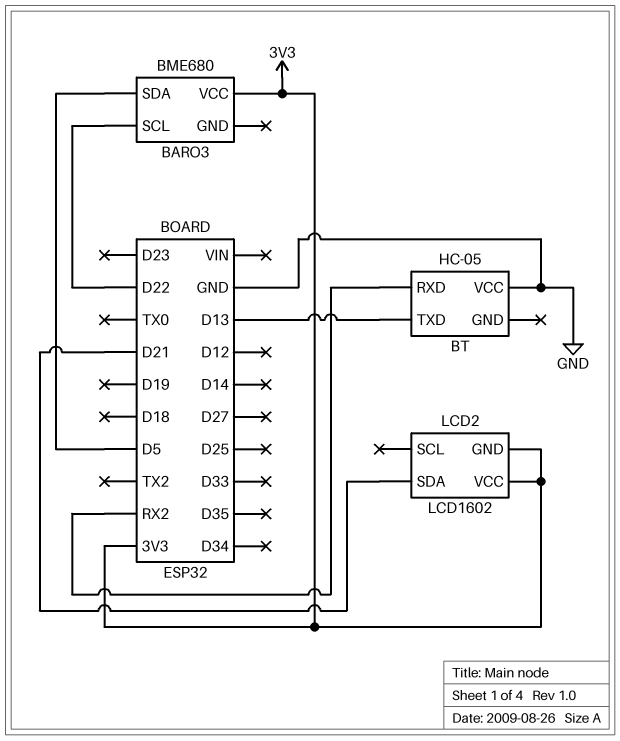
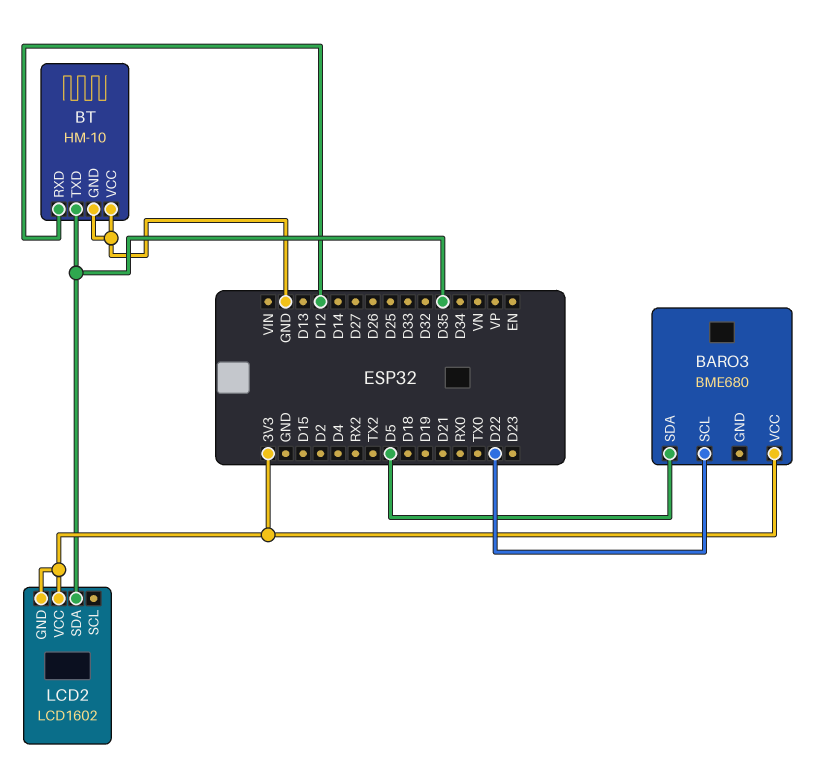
BT: HC-05 -> HM-10
BT pin GND: none -> GND
BT pin RXD: RX2 -> D12
BT pin TXD: D13 -> D35
LCD2 pin SDA: D21 -> D35

